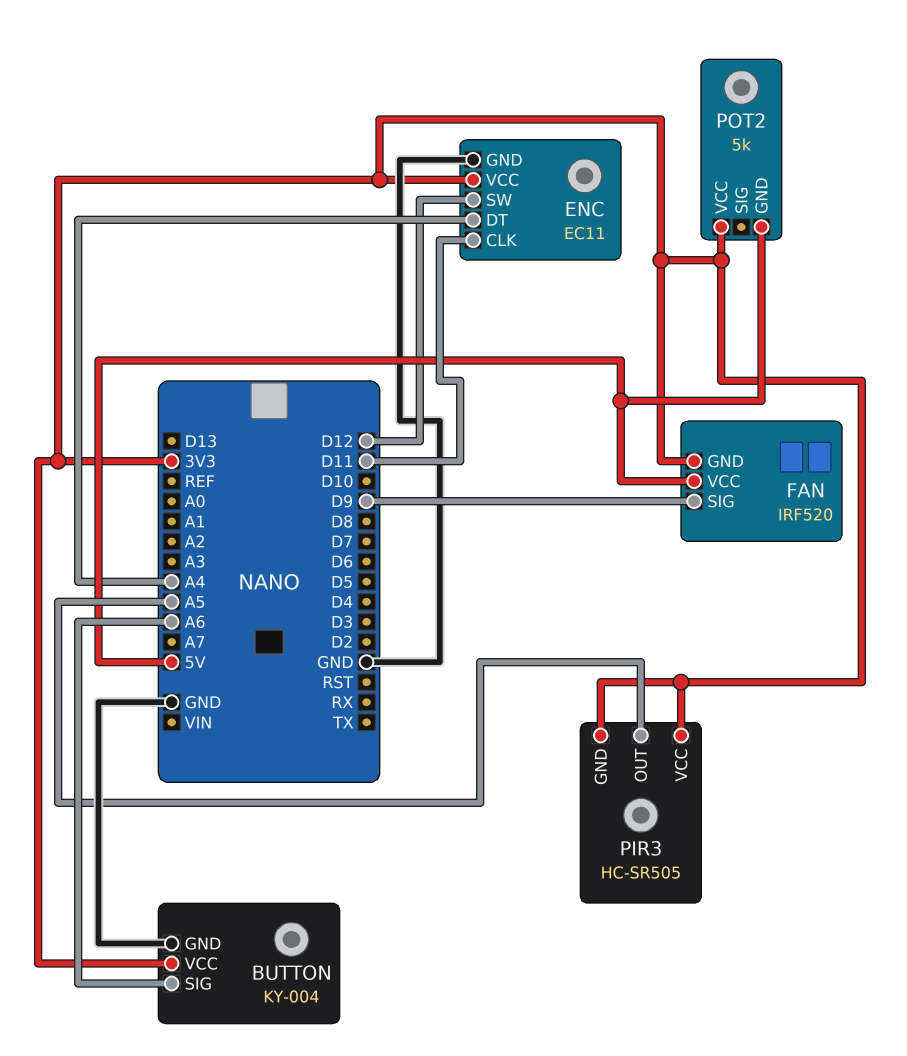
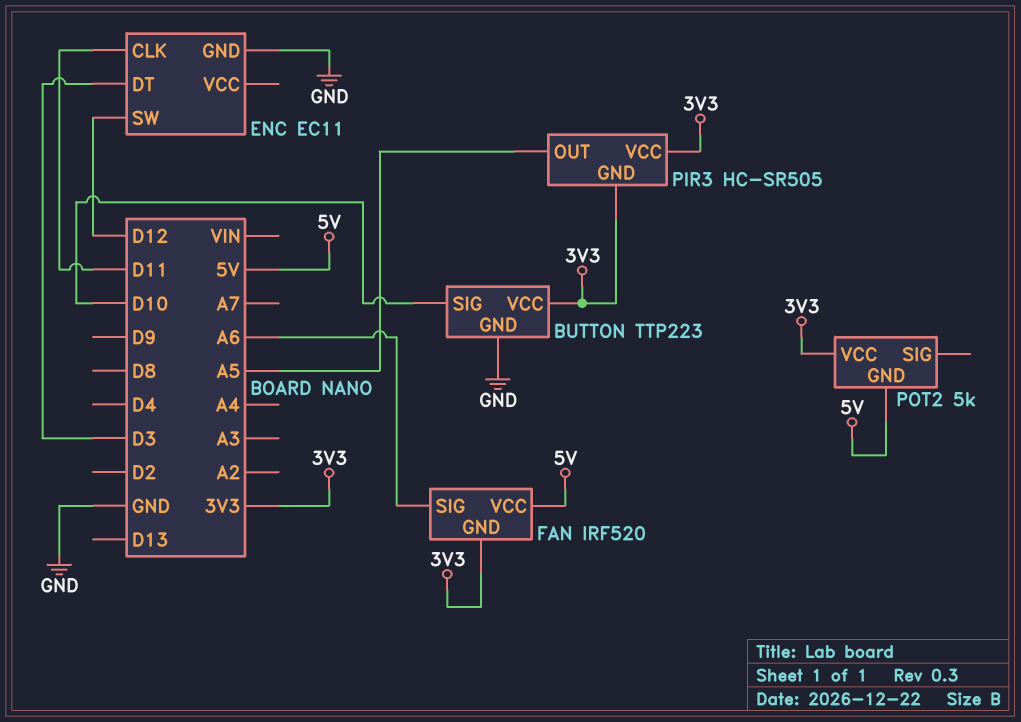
BUTTON: KY-004 -> TTP223
BUTTON pin SIG: A6 -> D10
ENC pin DT: A4 -> D3
ENC pin VCC: 3V3 -> none
FAN pin SIG: D9 -> A6

